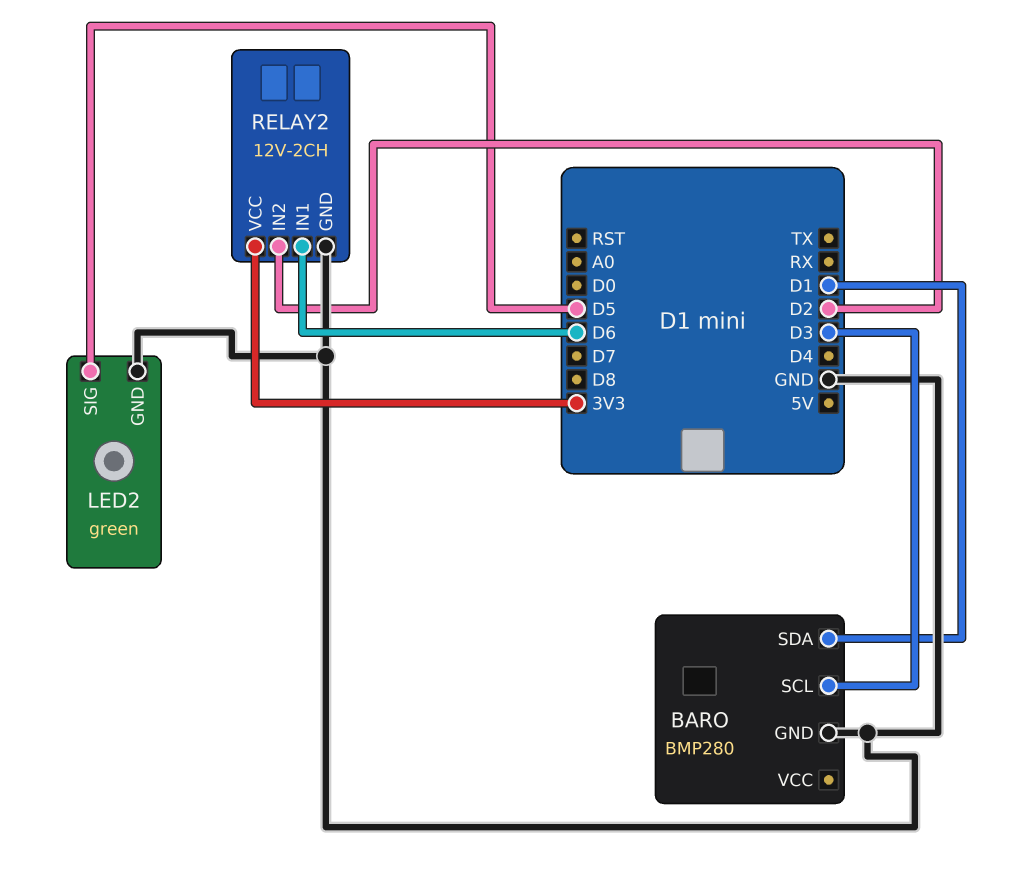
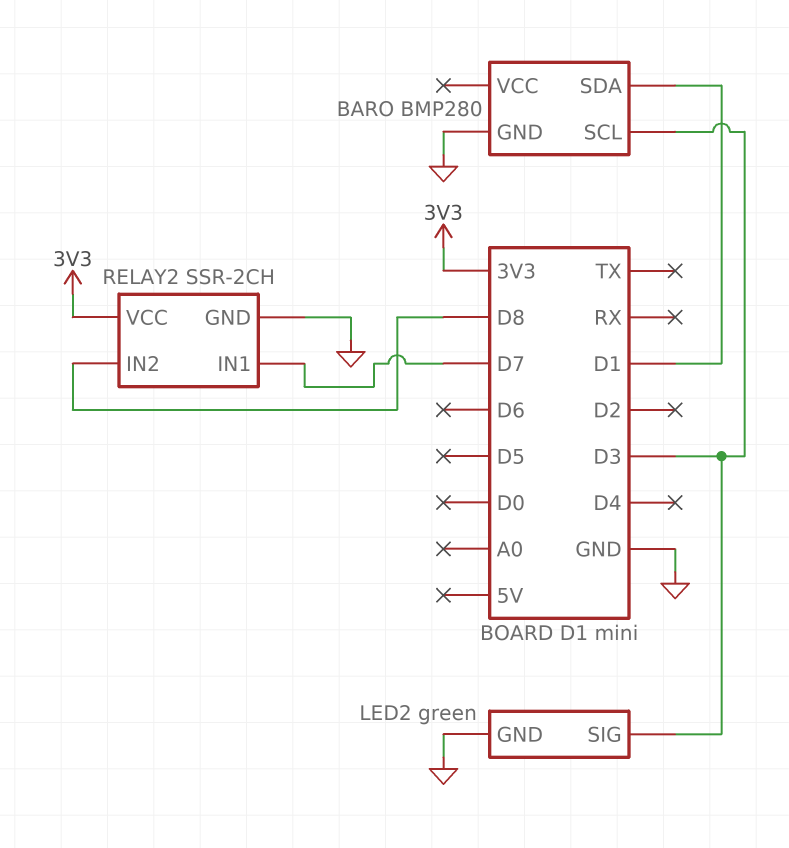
LED2 pin SIG: D5 -> D3
RELAY2: 12V-2CH -> SSR-2CH
RELAY2 pin IN1: D6 -> D7
RELAY2 pin IN2: D2 -> D8

